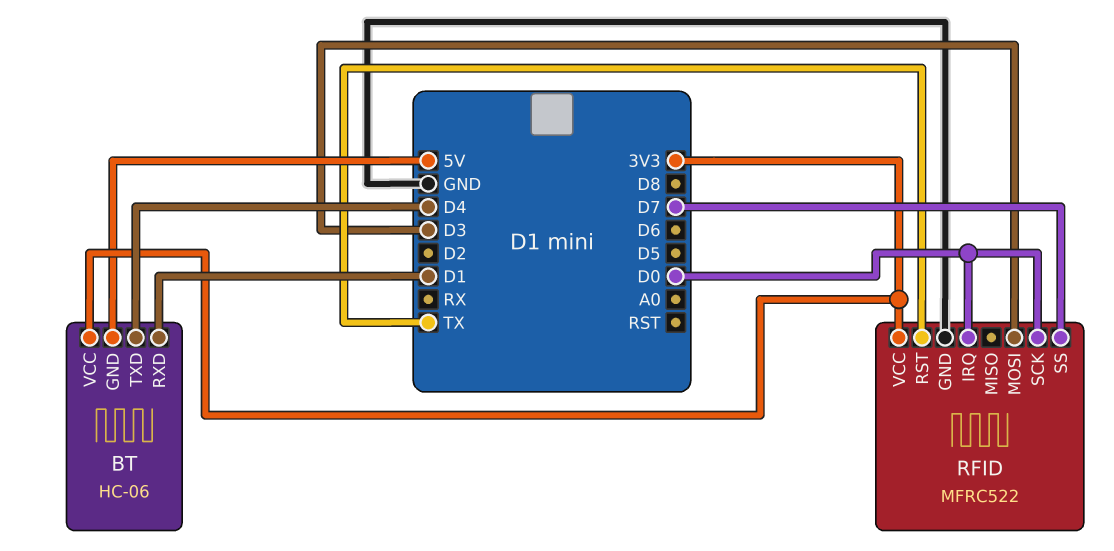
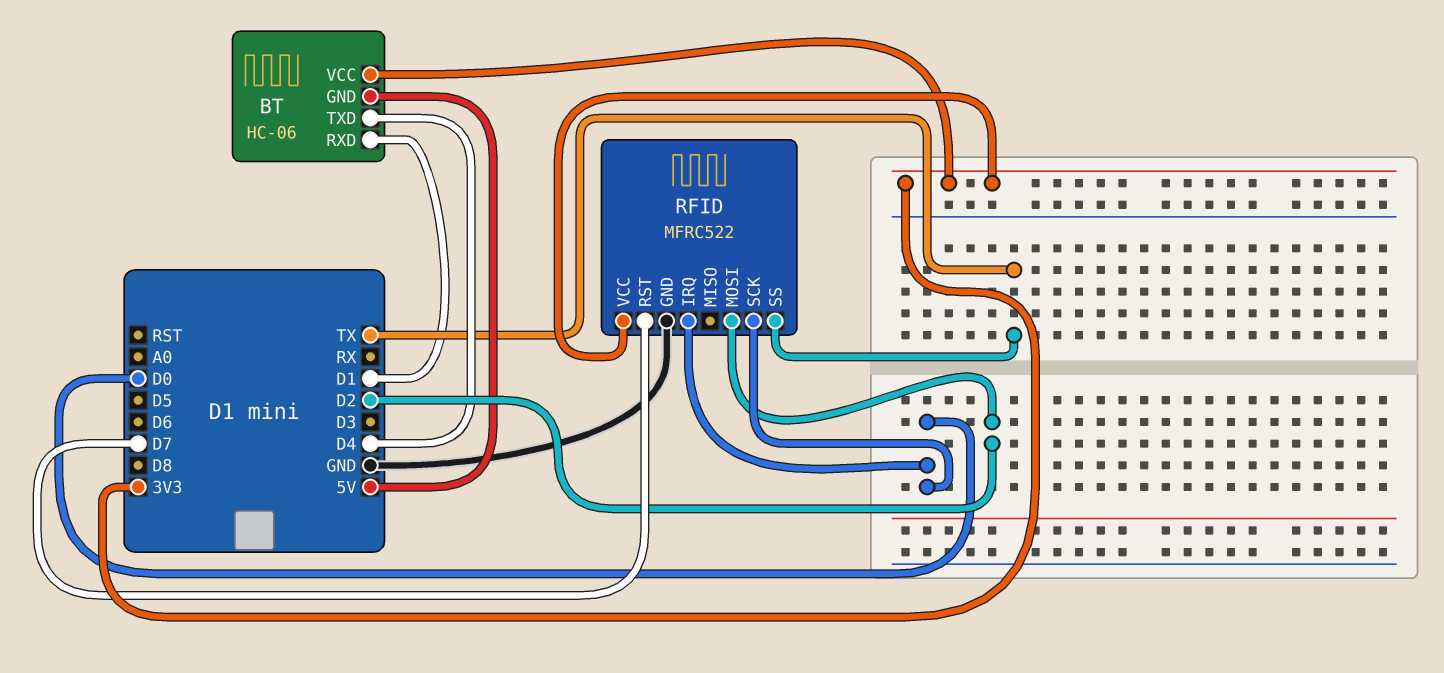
RFID pin MOSI: D3 -> D2
RFID pin RST: TX -> D7
RFID pin SS: D7 -> TX

